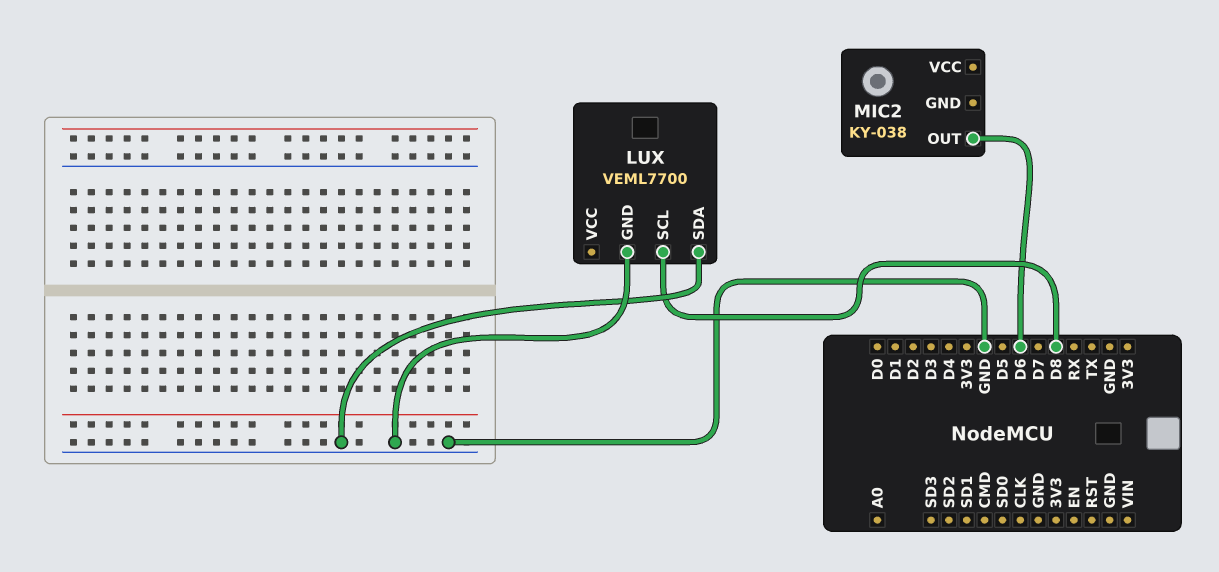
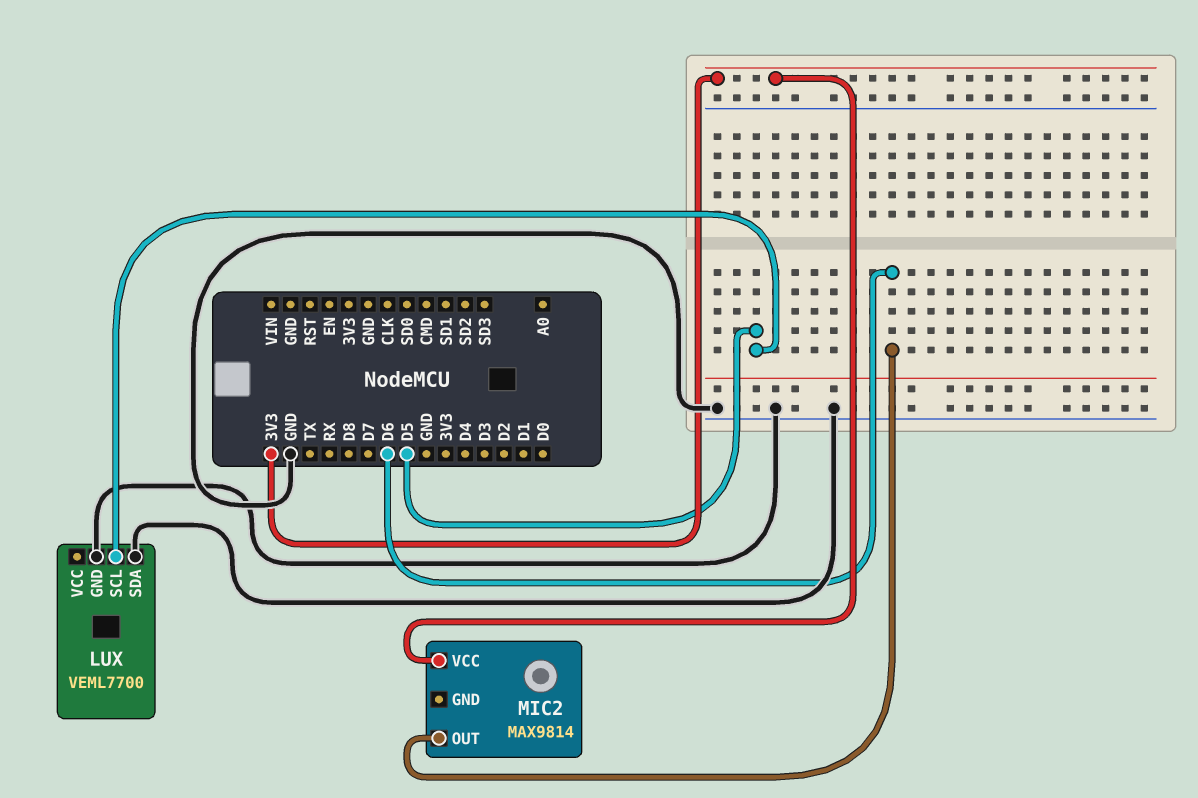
LUX pin SCL: D8 -> D5
MIC2: KY-038 -> MAX9814
MIC2 pin VCC: none -> 3V3

